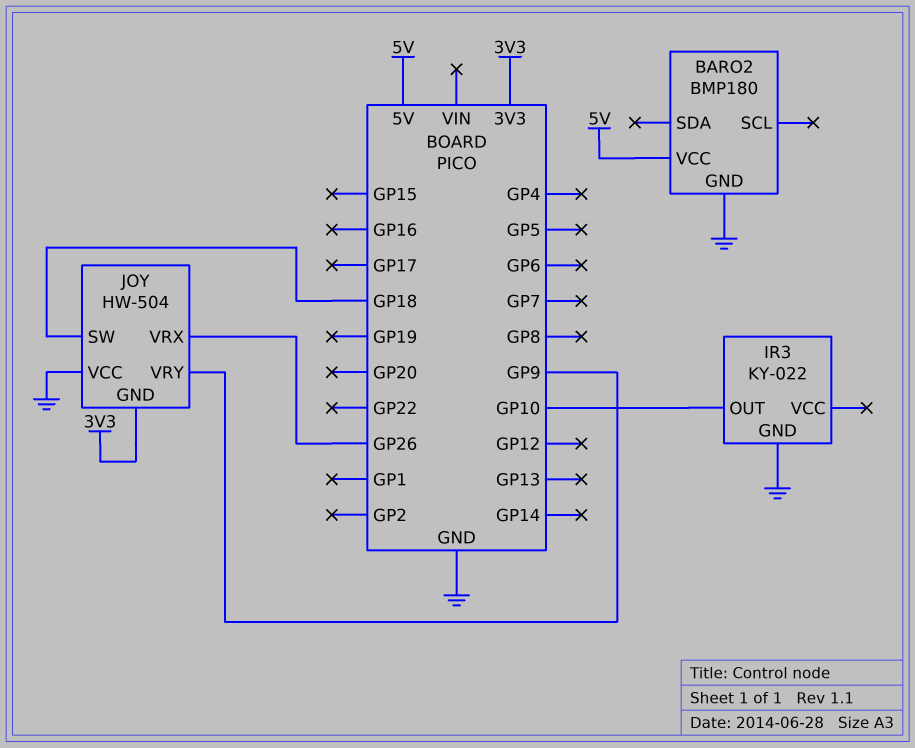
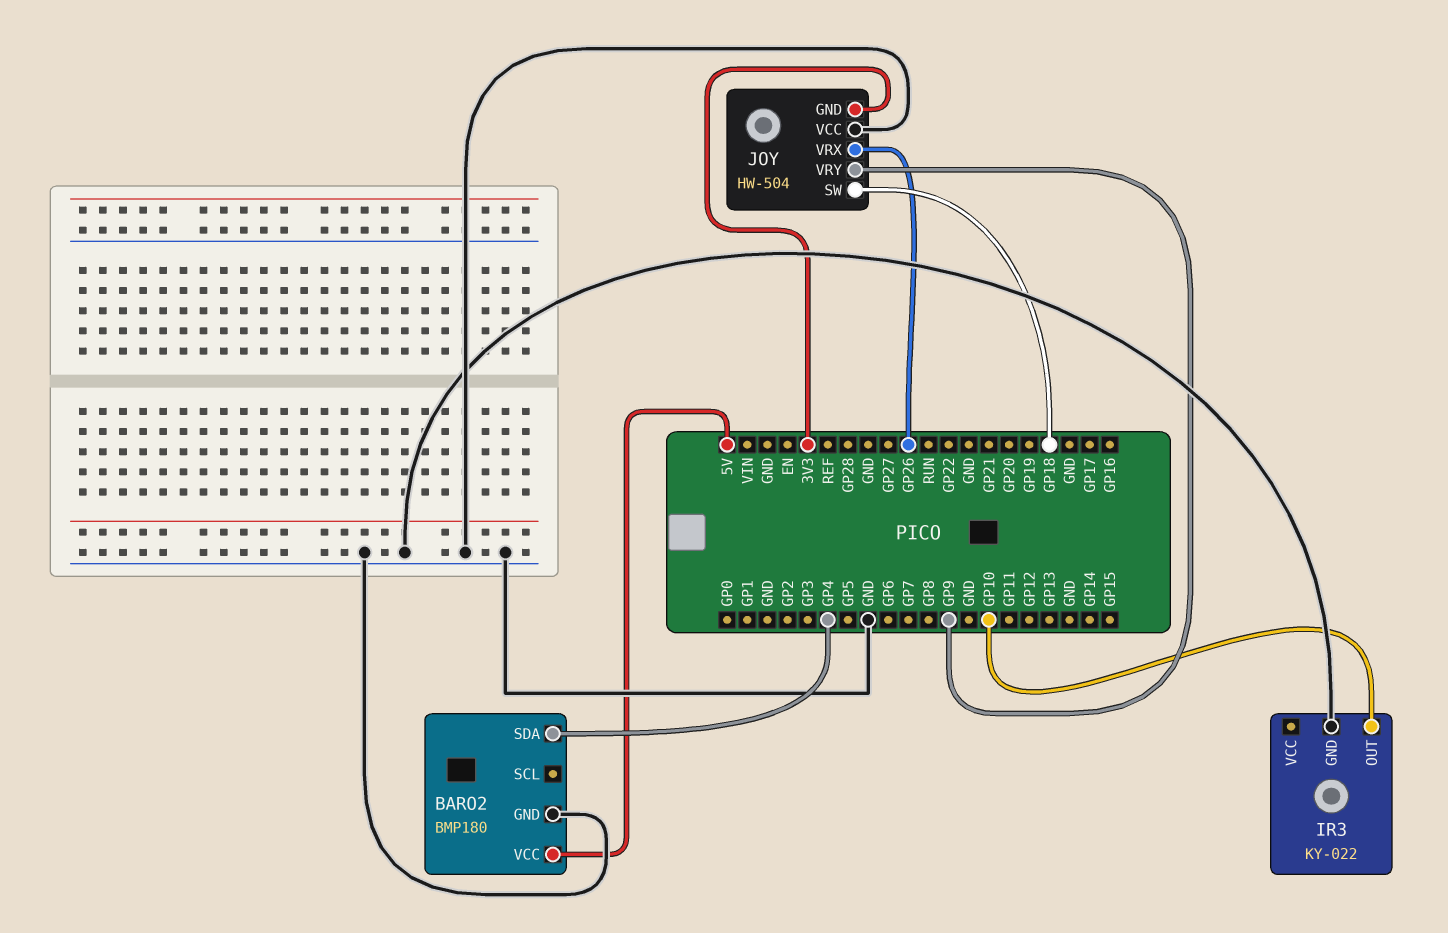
BARO2 pin SDA: none -> GP4

